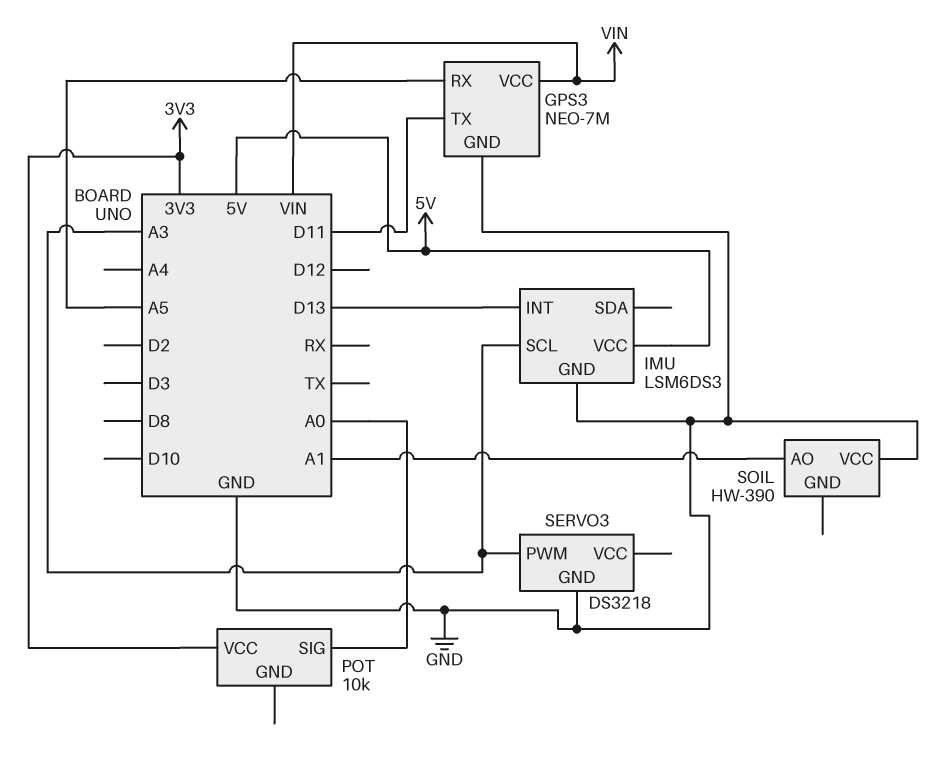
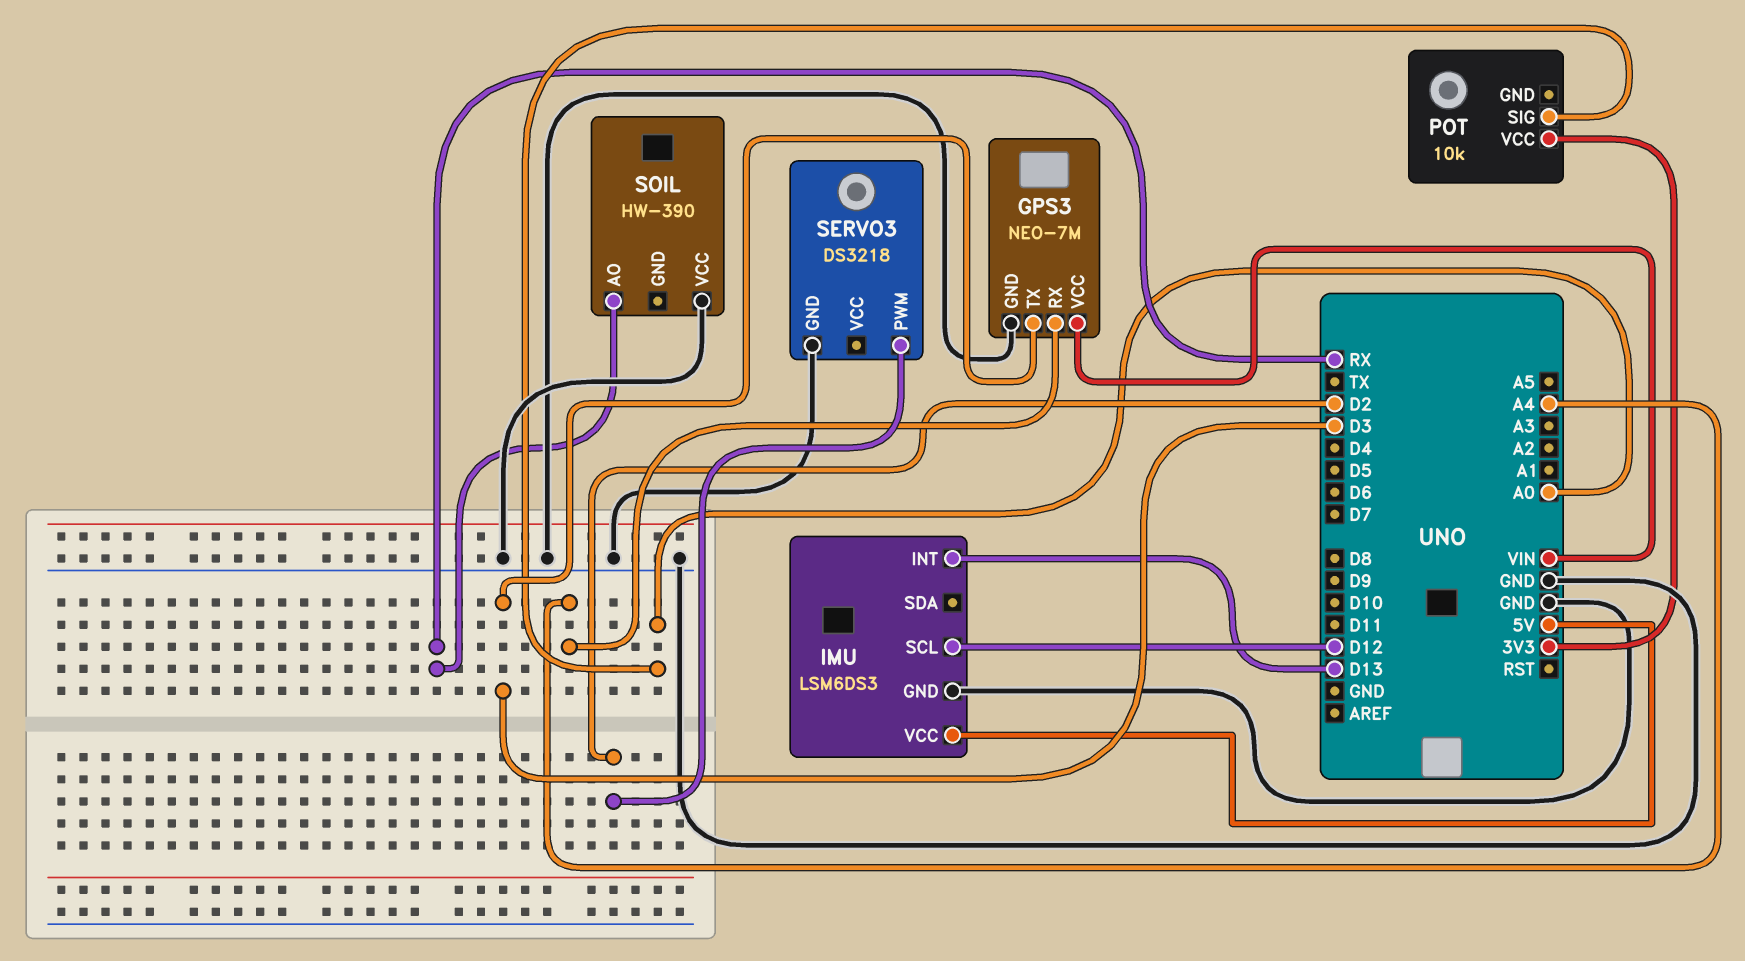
GPS3 pin RX: A5 -> A4
GPS3 pin TX: D11 -> D3
IMU pin SCL: A3 -> D12
SERVO3 pin PWM: A3 -> D2
SOIL pin AO: A1 -> RX

